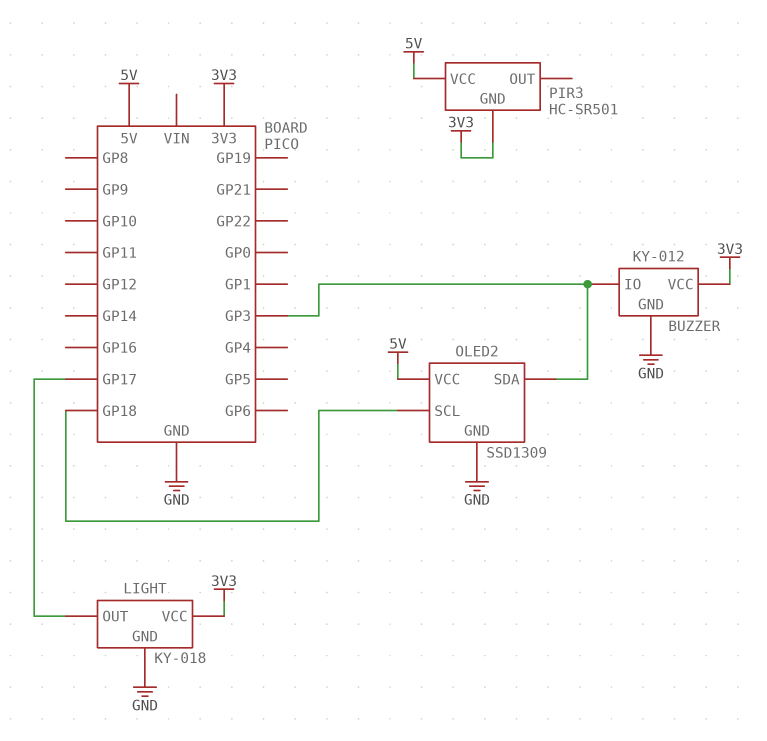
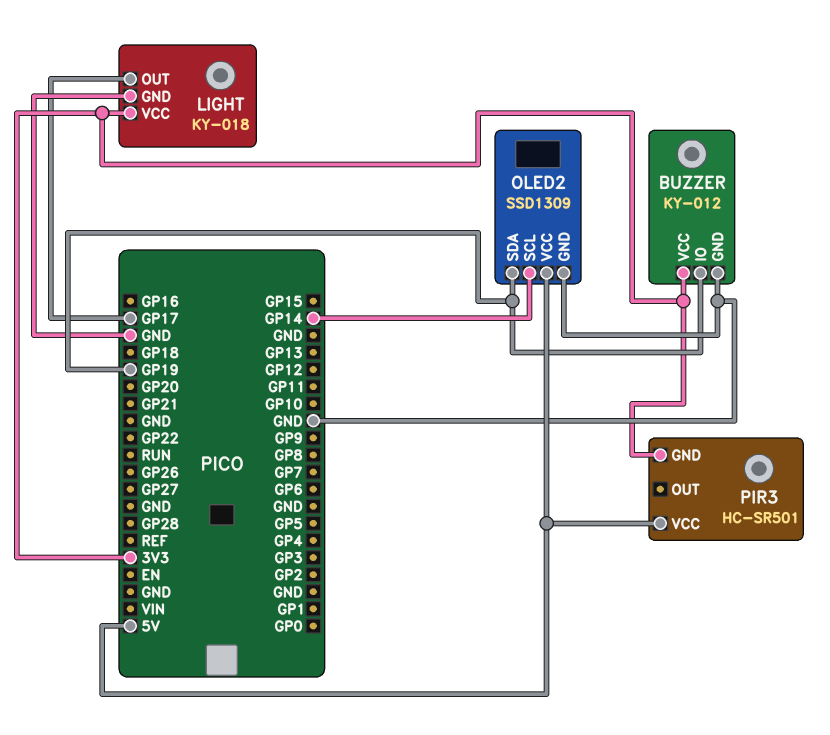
BUZZER pin IO: GP3 -> GP19
OLED2 pin SCL: GP18 -> GP14
OLED2 pin SDA: GP3 -> GP19

